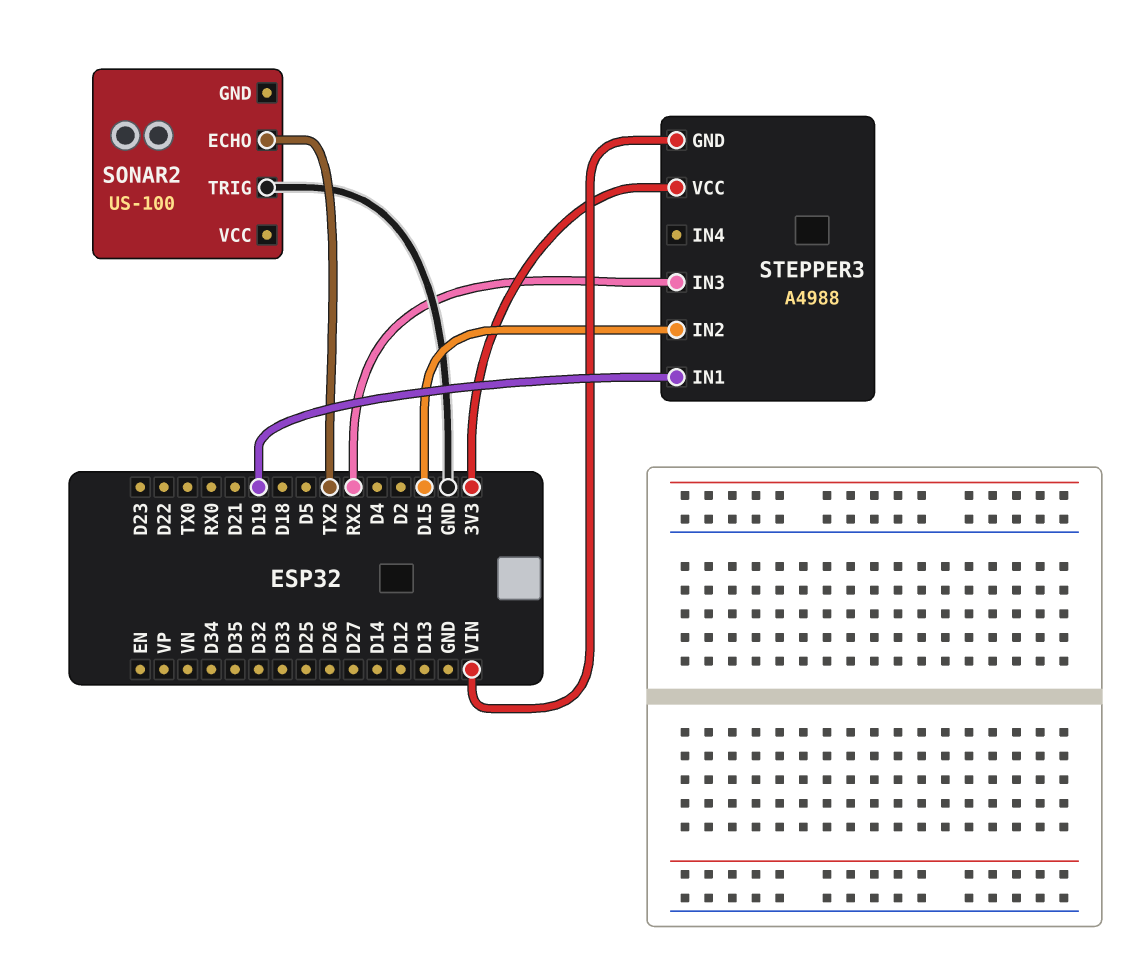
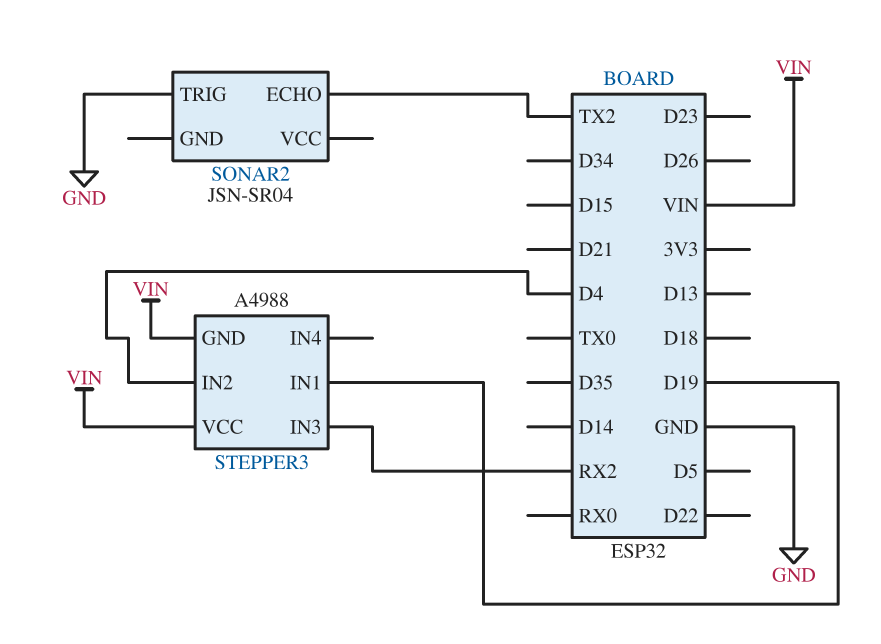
SONAR2: US-100 -> JSN-SR04
STEPPER3 pin IN2: D15 -> D4
STEPPER3 pin VCC: 3V3 -> VIN

